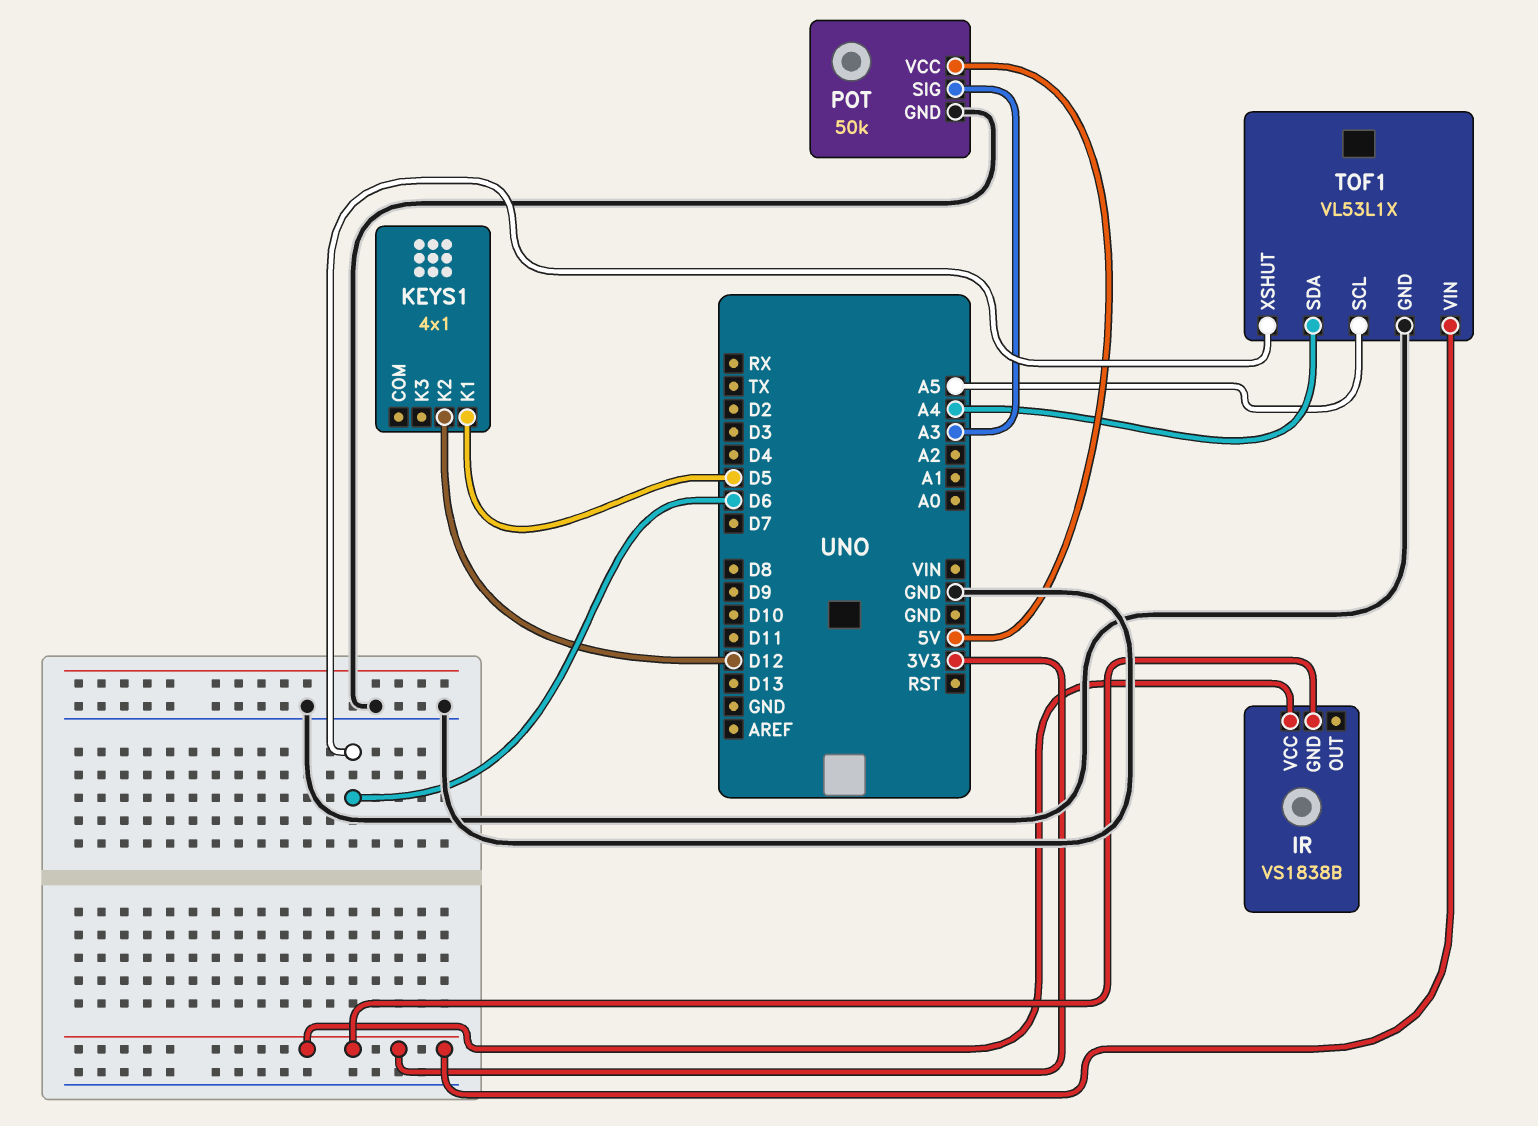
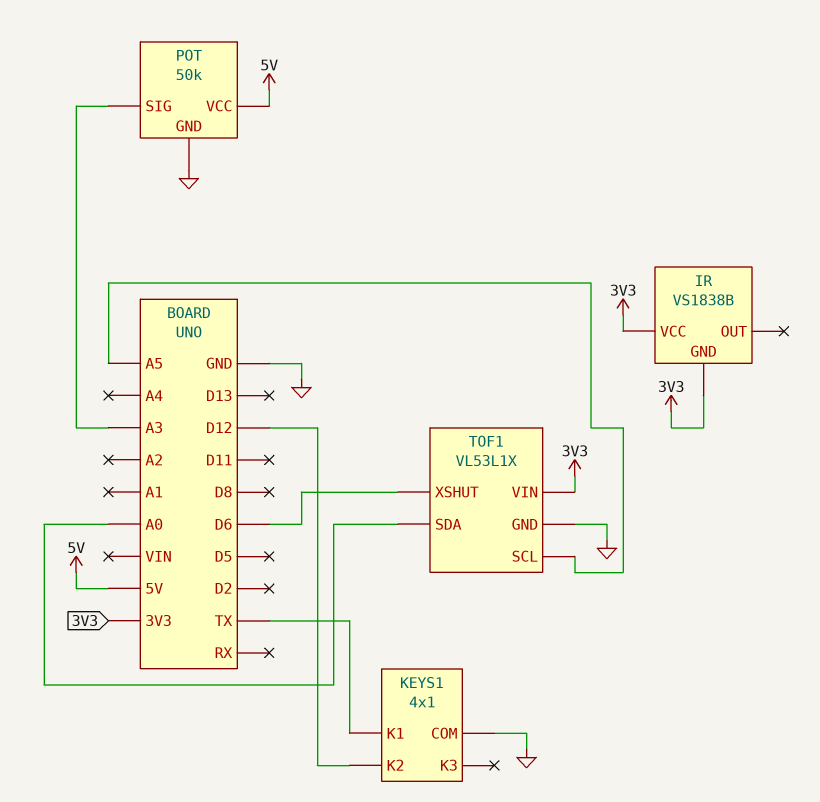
KEYS1 pin COM: none -> GND
KEYS1 pin K1: D5 -> TX
TOF1 pin SDA: A4 -> A0

